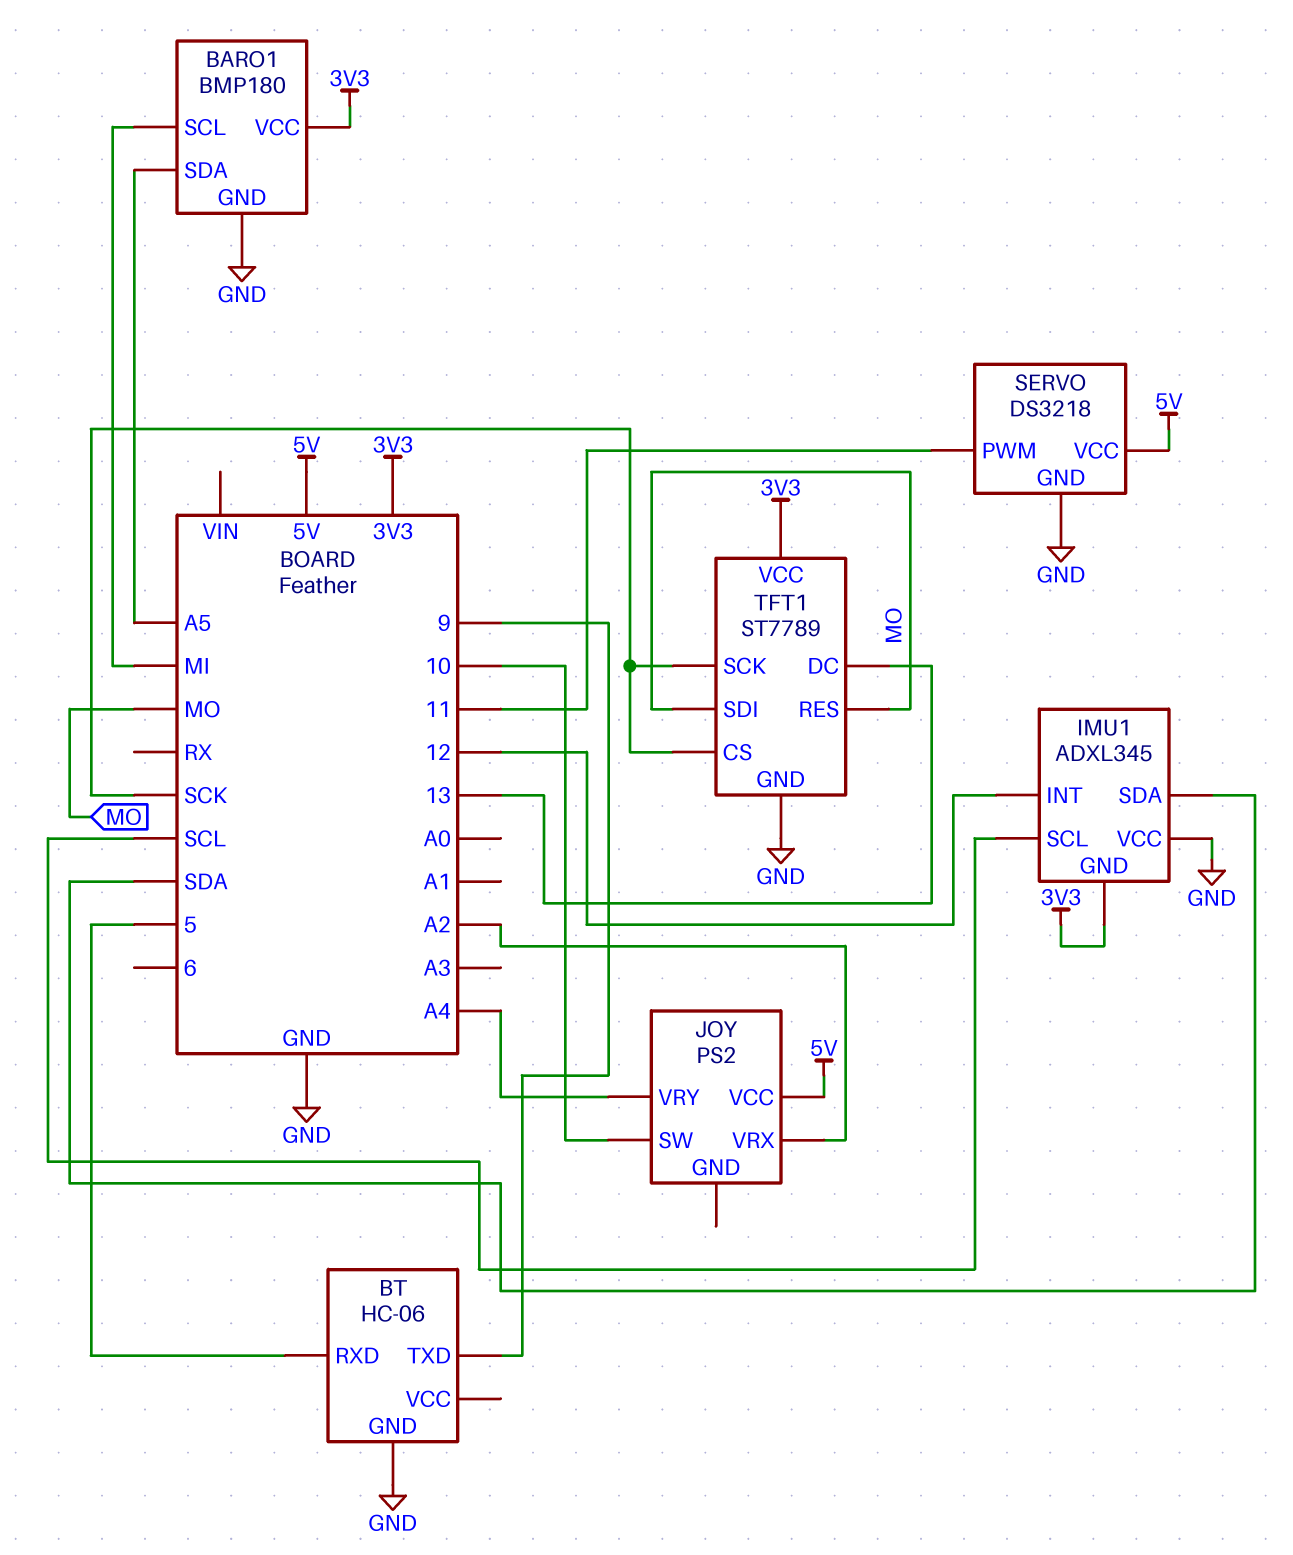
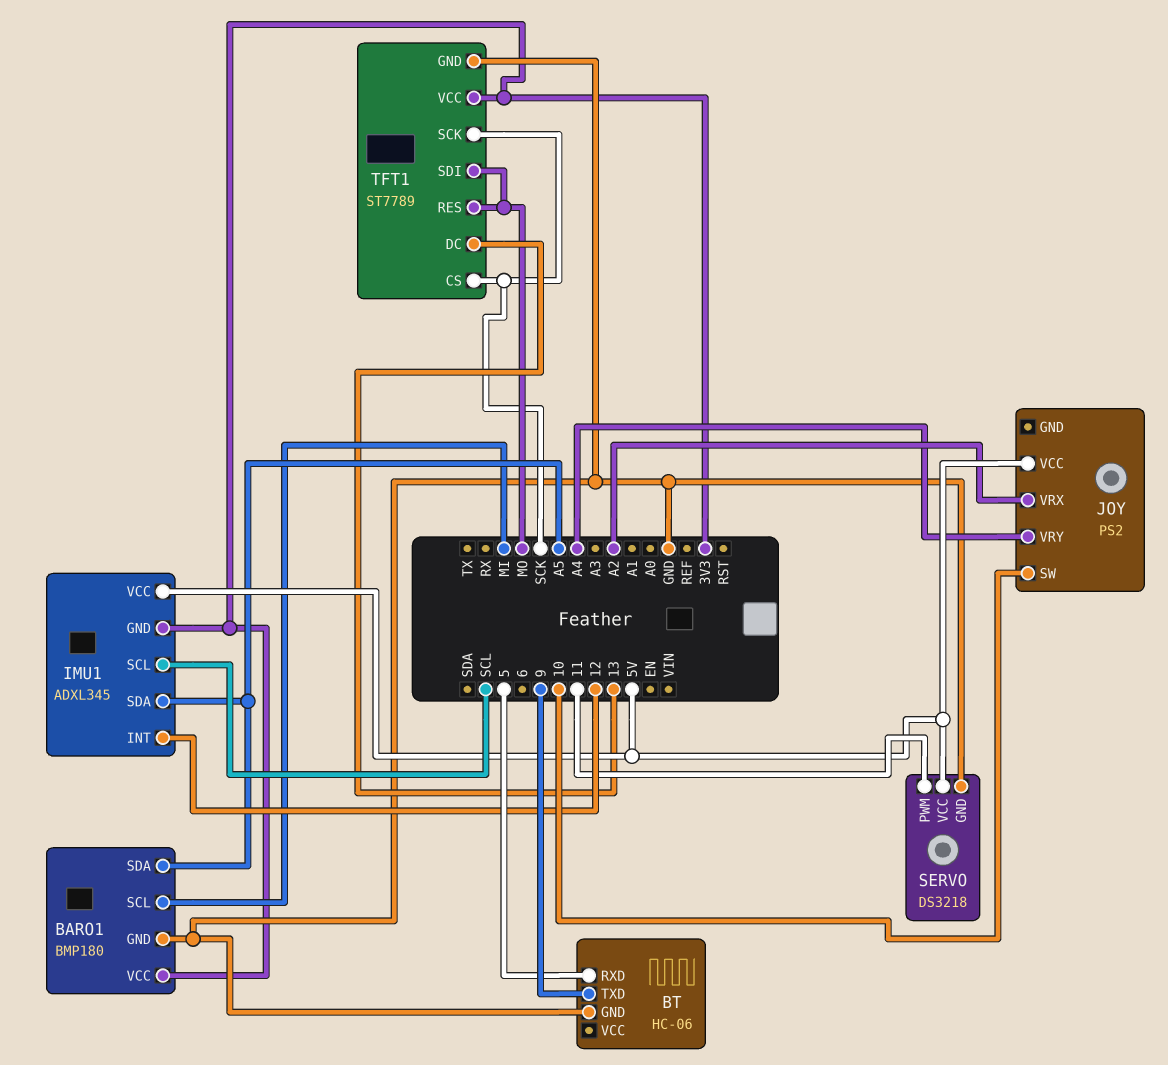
IMU1 pin SDA: SDA -> A5
IMU1 pin VCC: GND -> 5V

